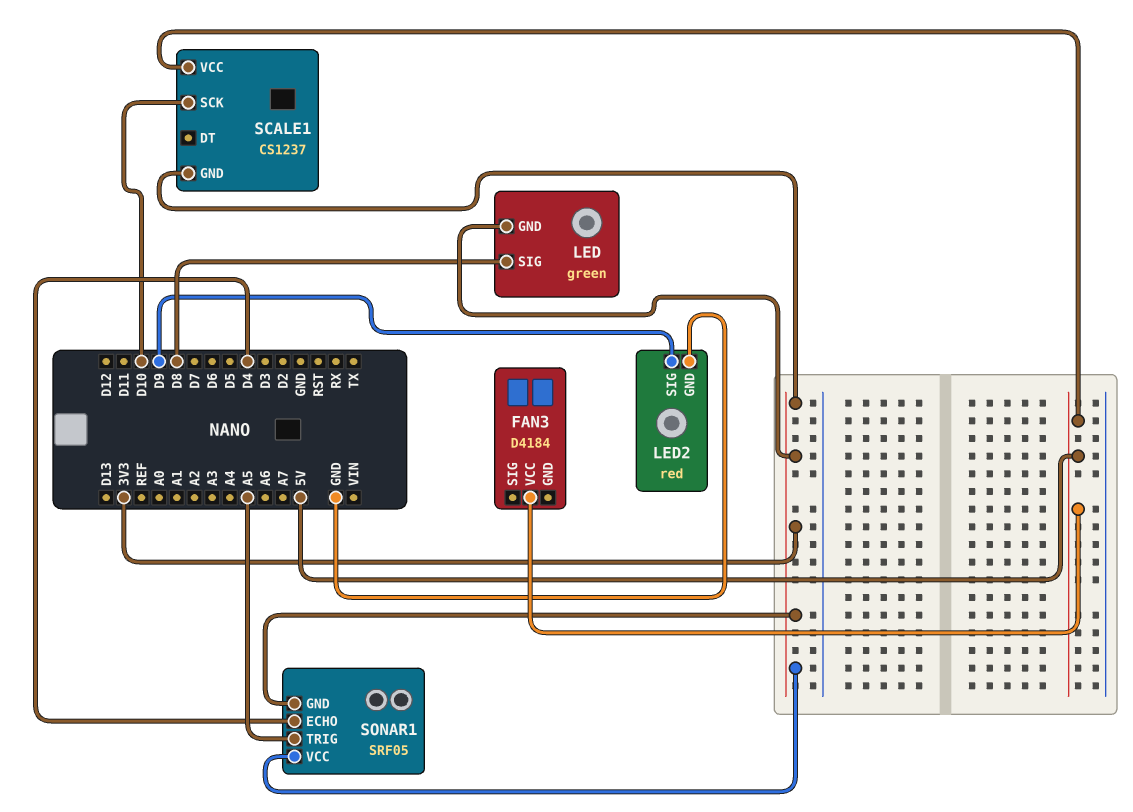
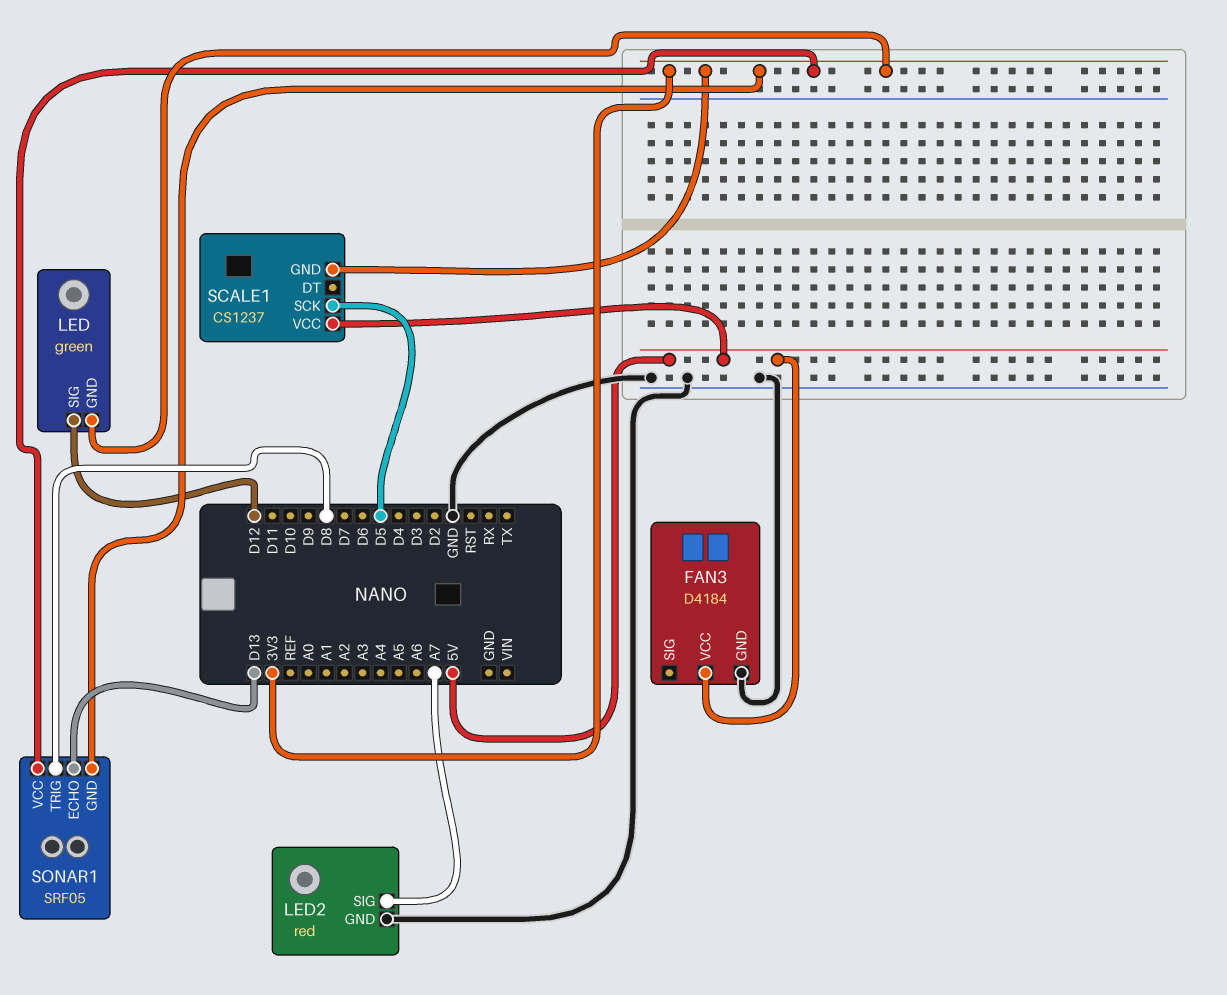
FAN3 pin GND: none -> GND
LED pin SIG: D8 -> D12
LED2 pin SIG: D9 -> A7
SCALE1 pin SCK: D10 -> D5
SONAR1 pin ECHO: D4 -> D13
SONAR1 pin TRIG: A5 -> D8

